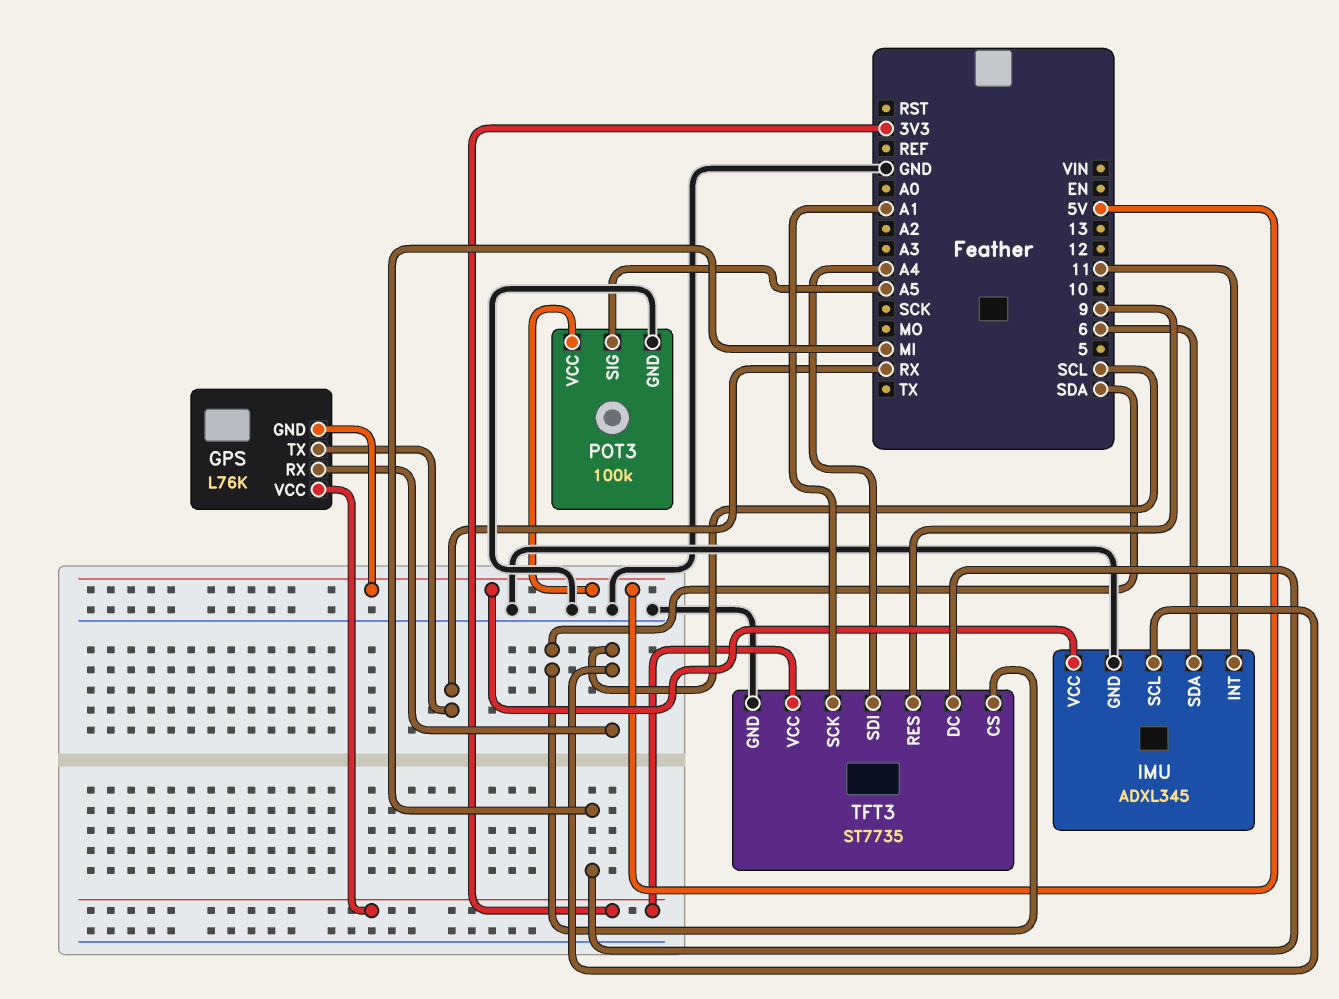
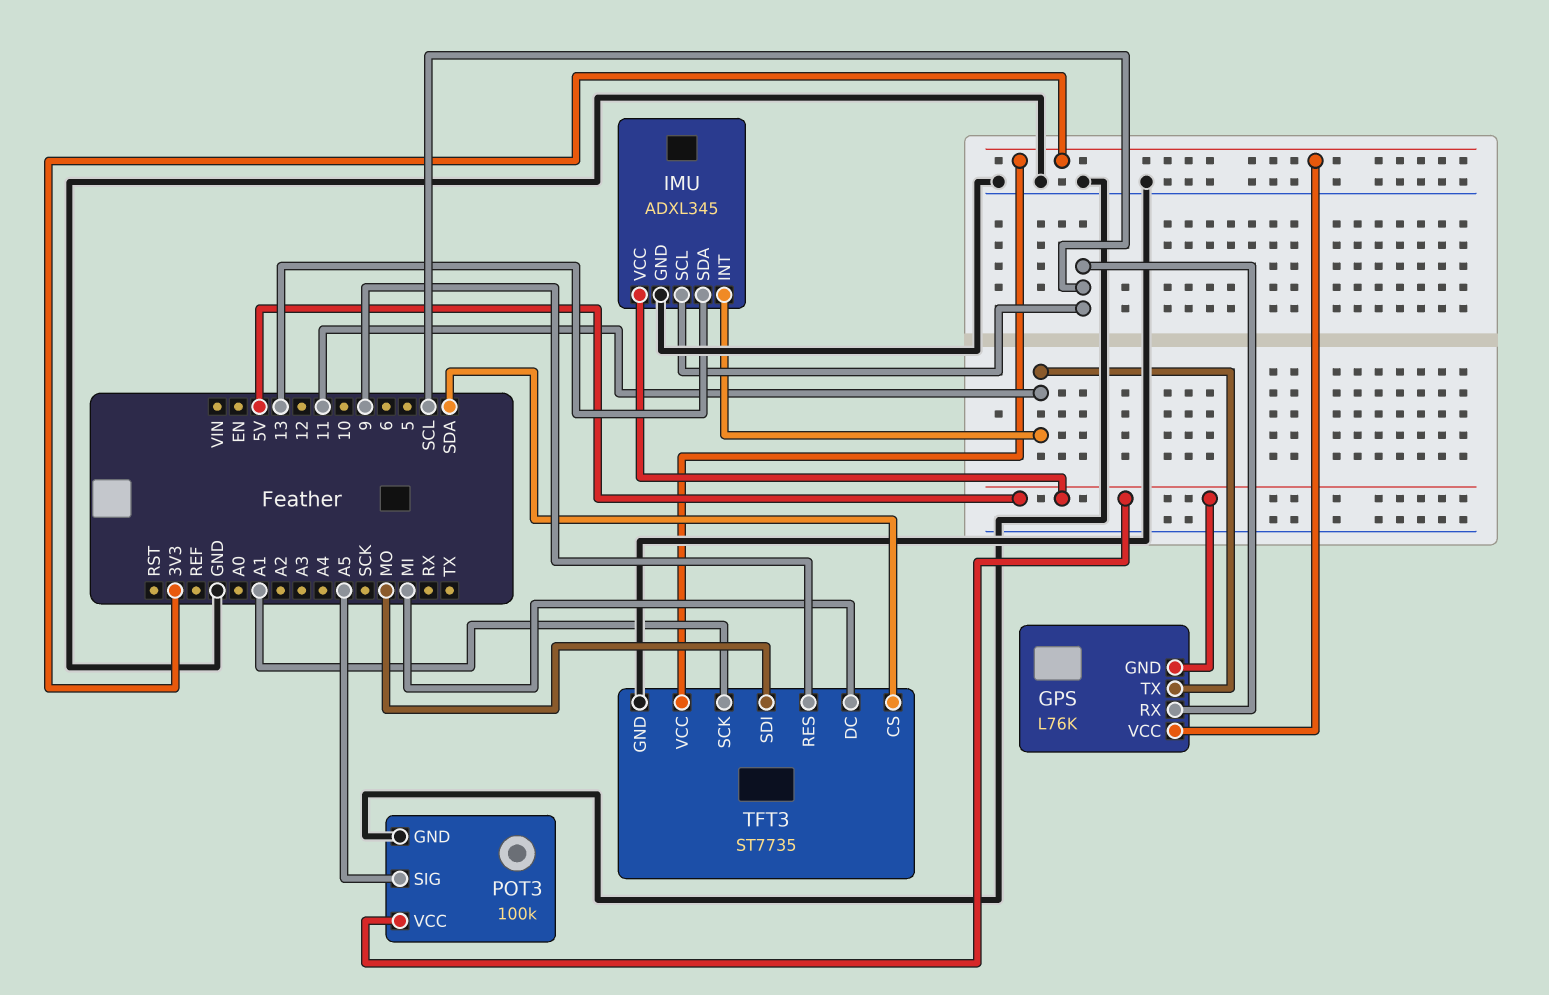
GPS pin TX: RX -> 11
IMU pin SDA: 6 -> 13
TFT3 pin SDI: A4 -> MO

